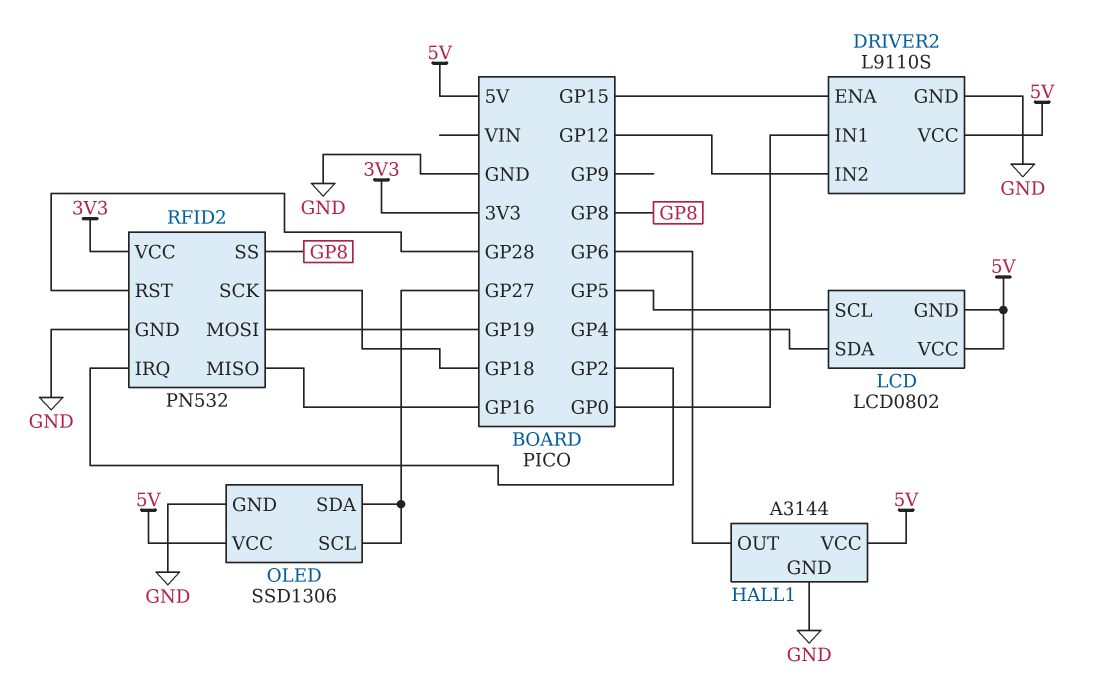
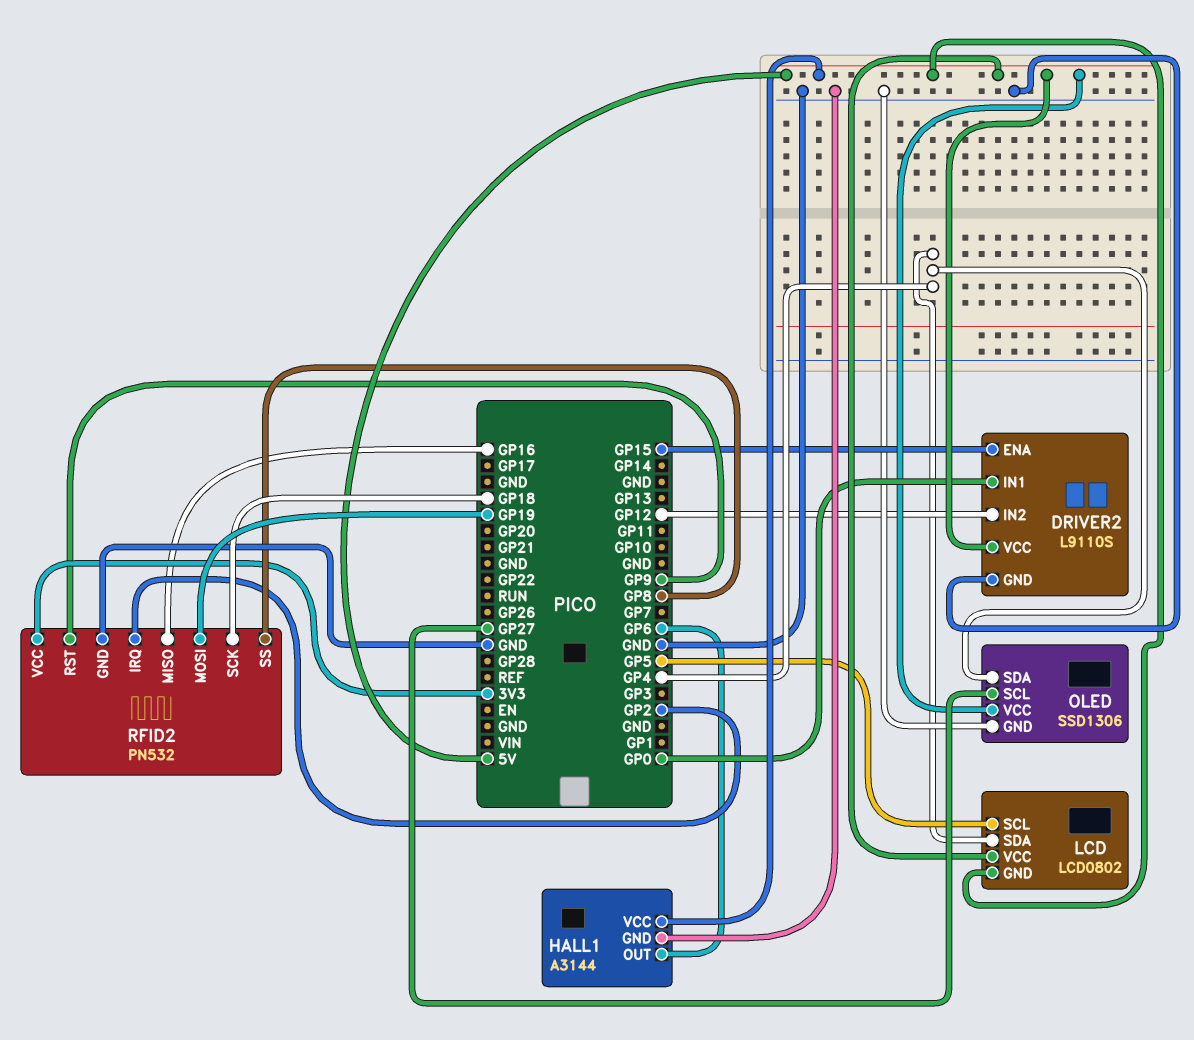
OLED pin SDA: GP27 -> GP4
RFID2 pin RST: GP28 -> GP9

